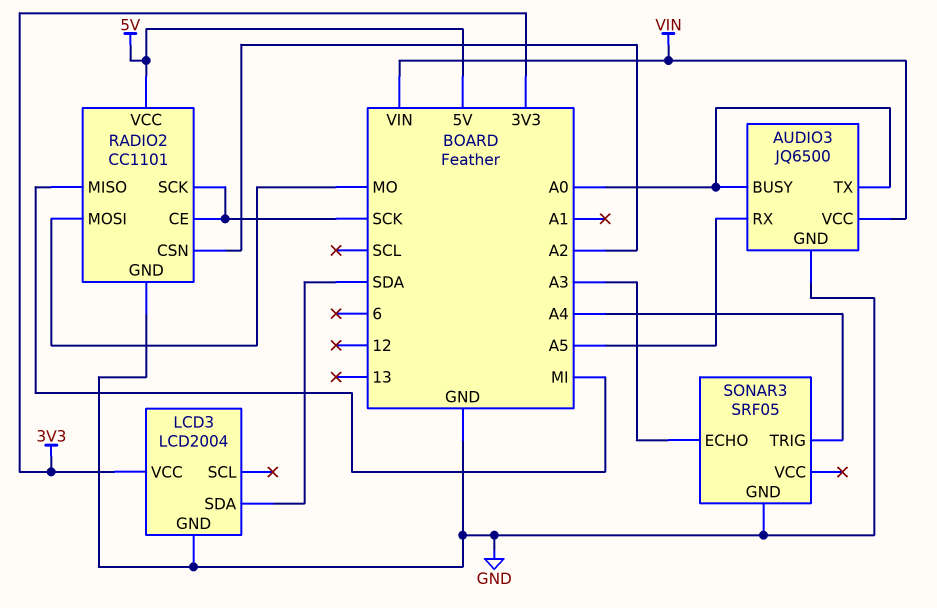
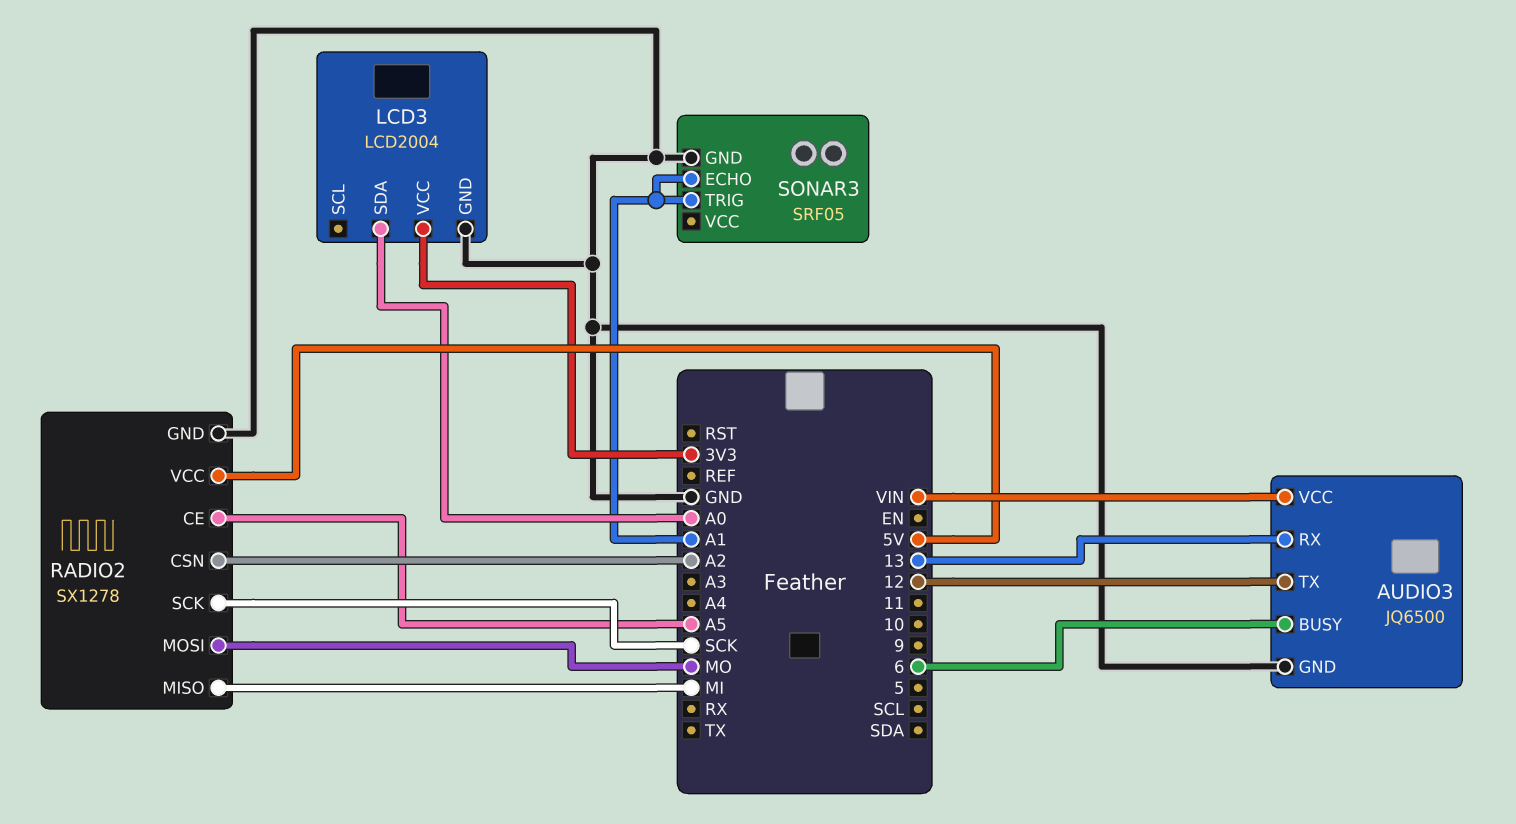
AUDIO3 pin BUSY: A0 -> 6
AUDIO3 pin RX: A5 -> 13
AUDIO3 pin TX: A0 -> 12
LCD3 pin SDA: SDA -> A0
RADIO2: CC1101 -> SX1278
RADIO2 pin CE: SCK -> A5
SONAR3 pin ECHO: A3 -> A1
SONAR3 pin TRIG: A4 -> A1

